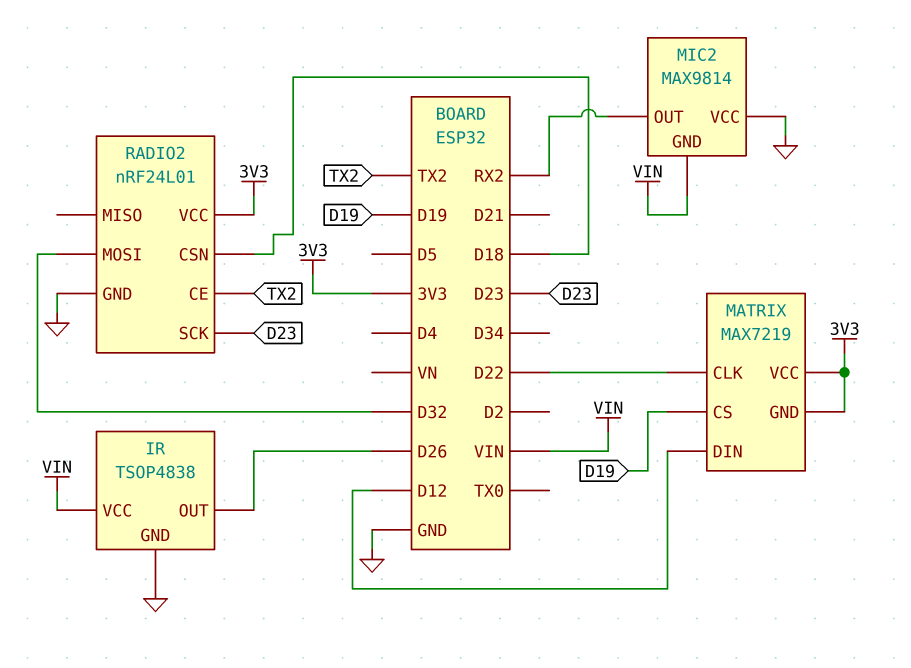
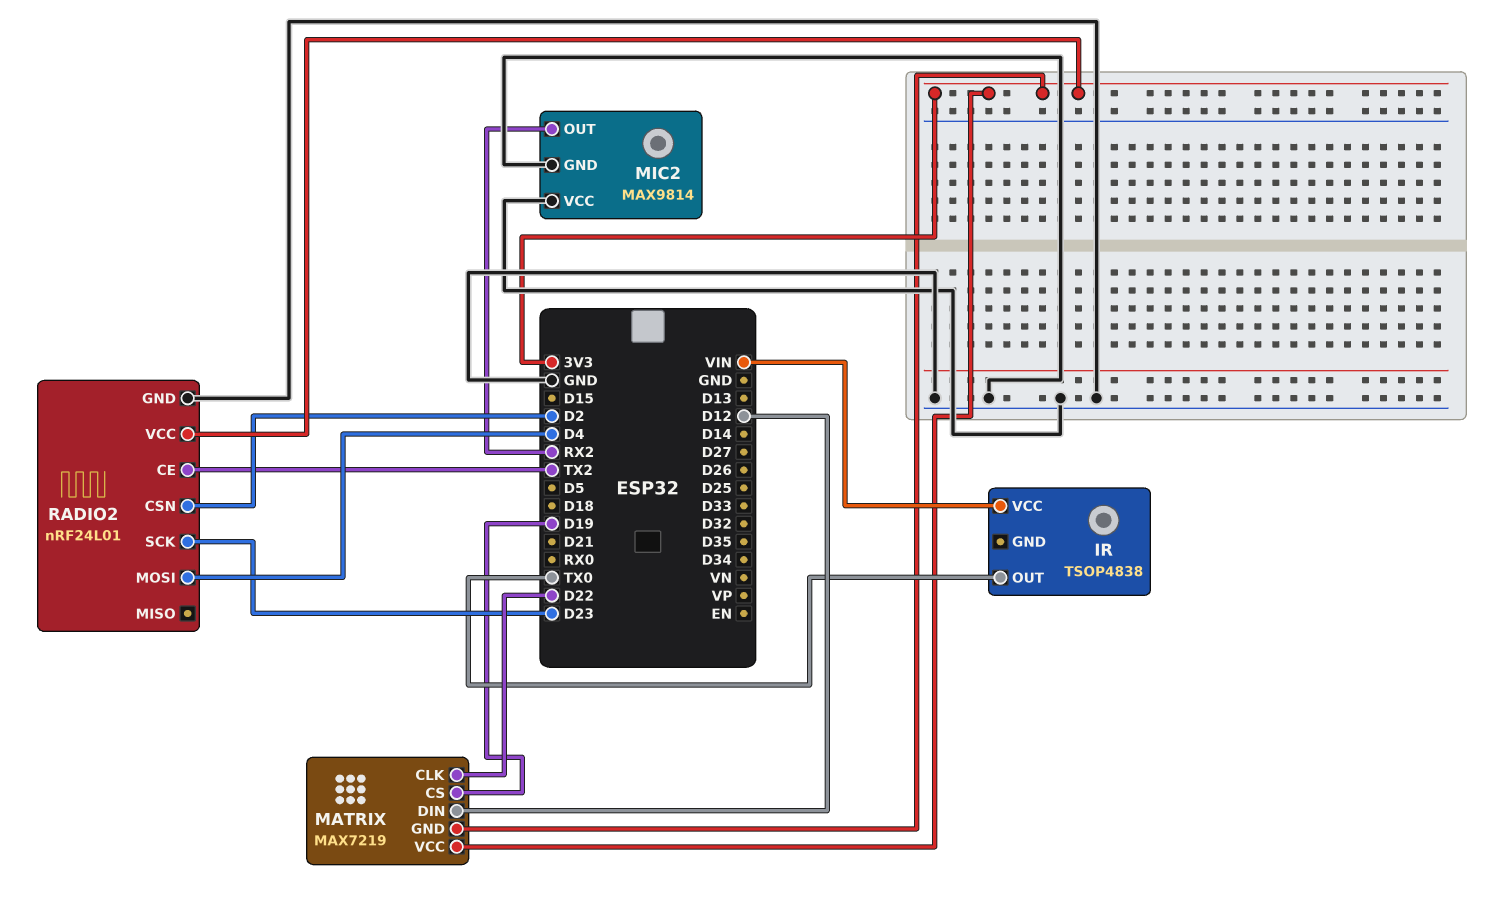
IR pin GND: GND -> none
IR pin OUT: D26 -> TX0
MIC2 pin GND: VIN -> GND
RADIO2 pin CSN: D18 -> D2
RADIO2 pin MOSI: D32 -> D4

